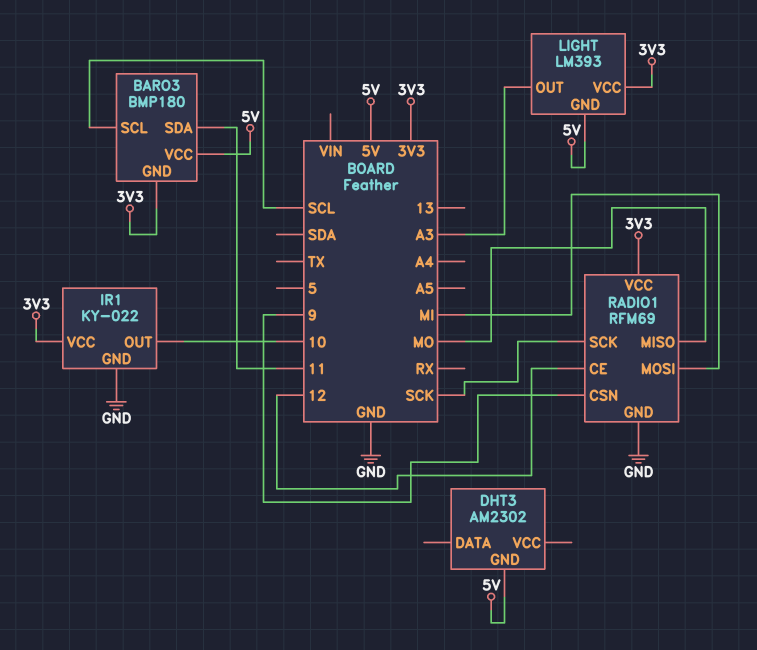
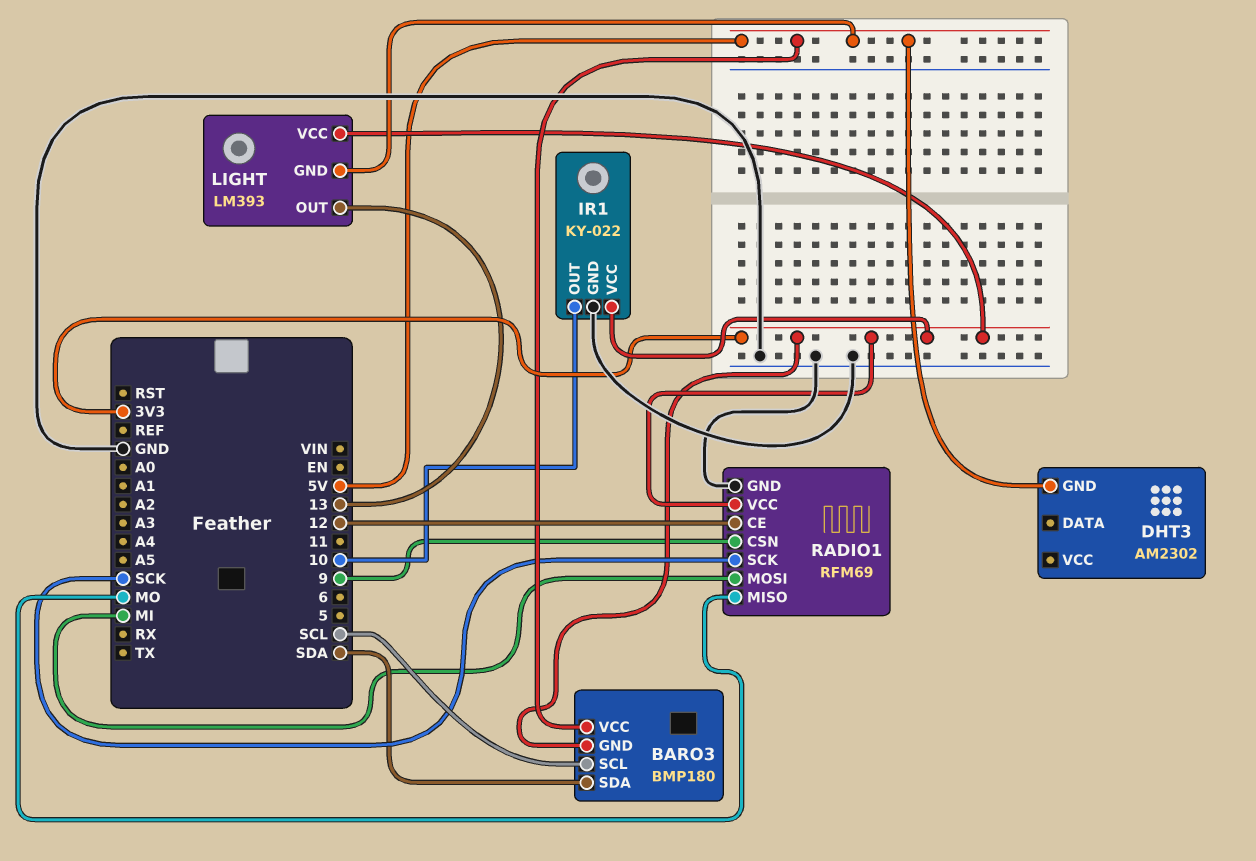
BARO3 pin SDA: 11 -> SDA
LIGHT pin OUT: A3 -> 13

